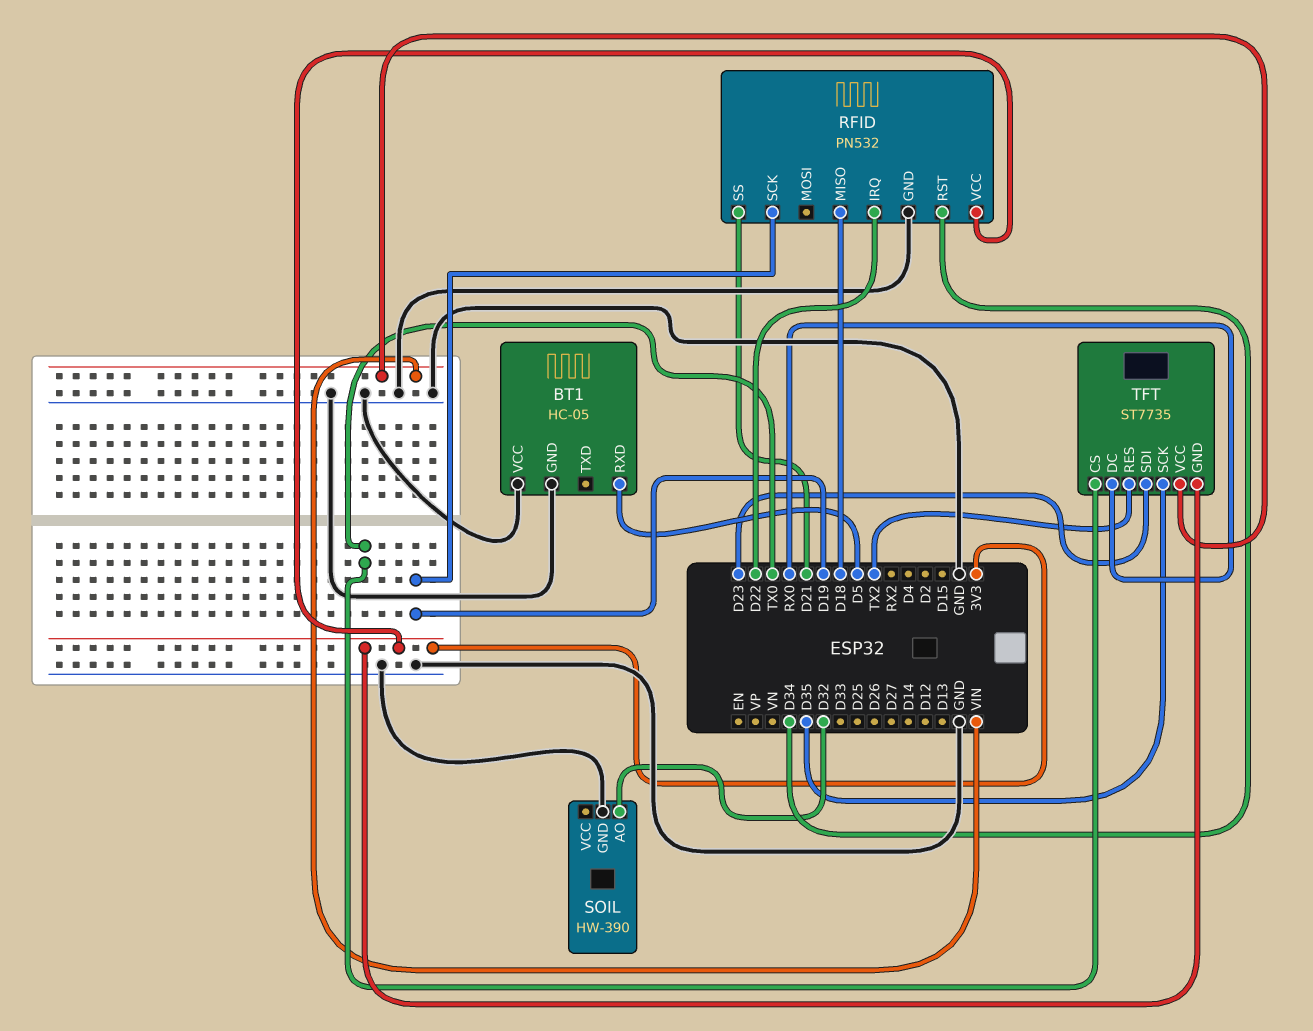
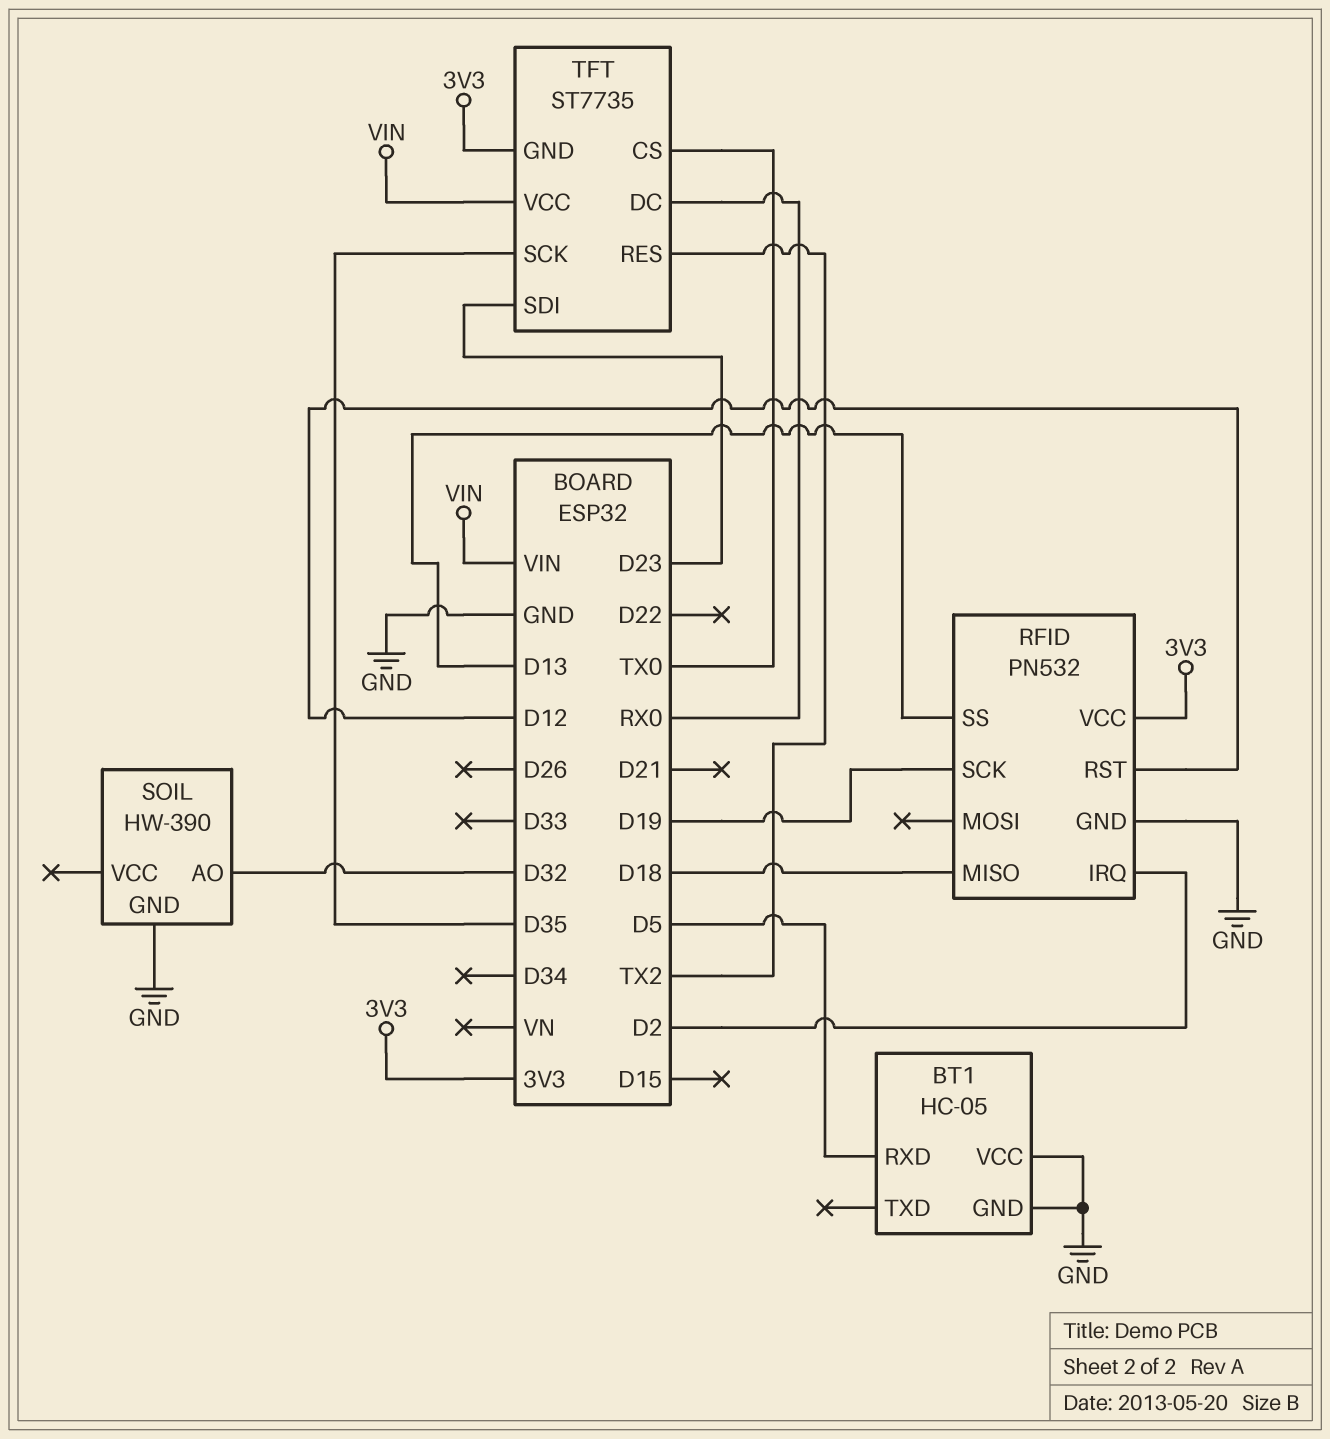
RFID pin IRQ: D22 -> D2
RFID pin RST: D34 -> D12
RFID pin SS: D21 -> D13

